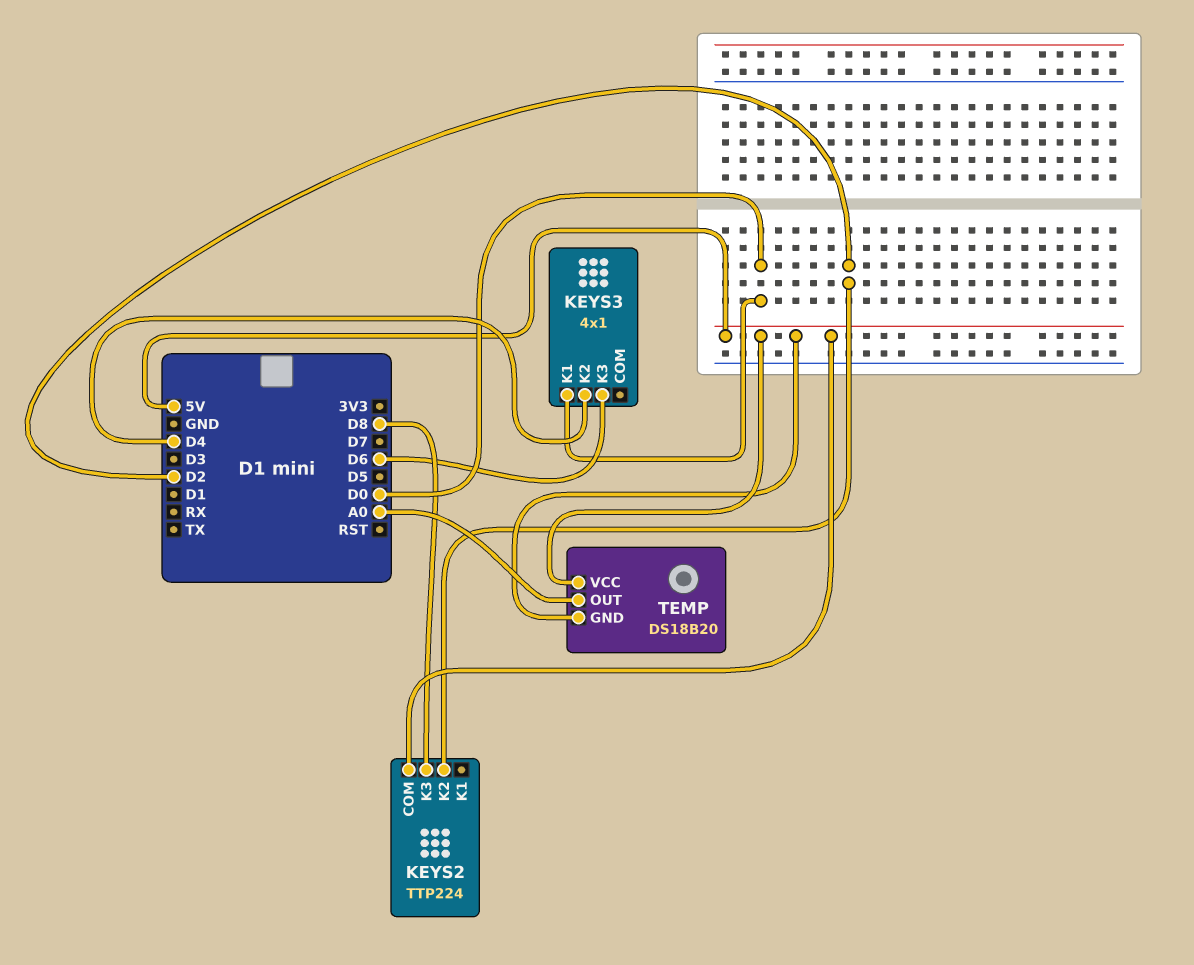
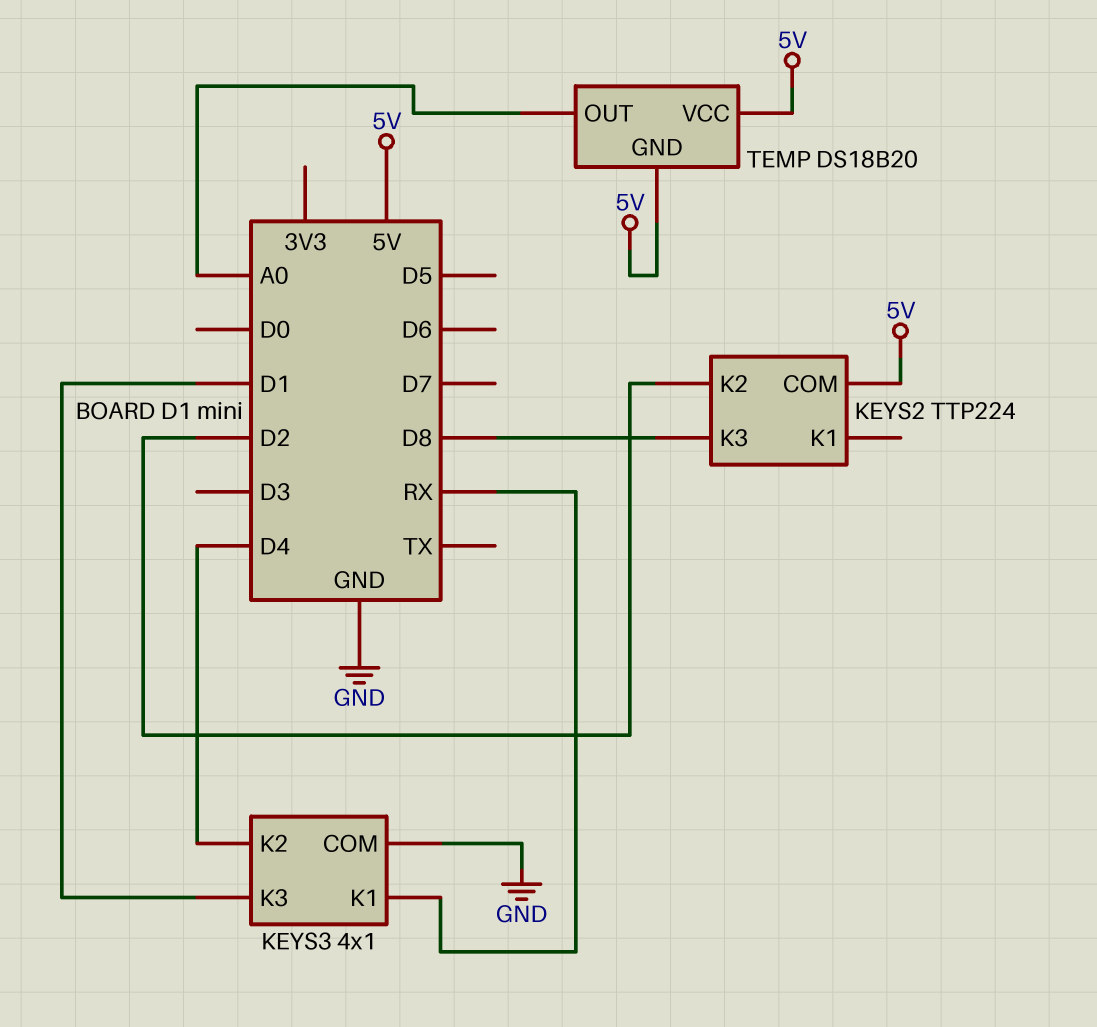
KEYS3 pin COM: none -> GND
KEYS3 pin K1: D0 -> RX
KEYS3 pin K3: D6 -> D1

